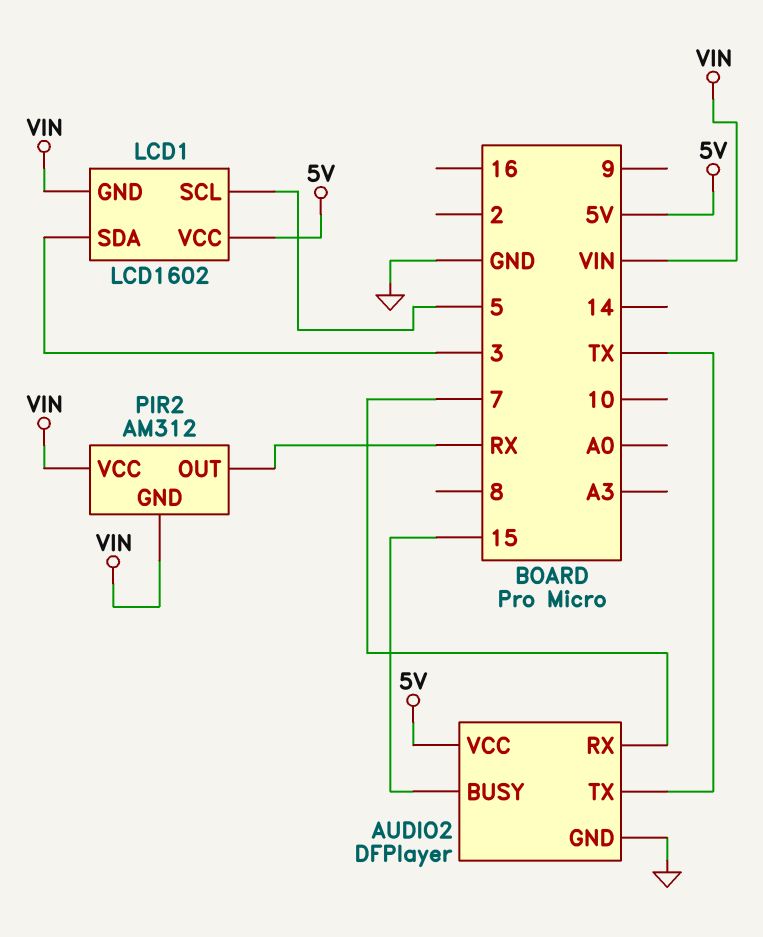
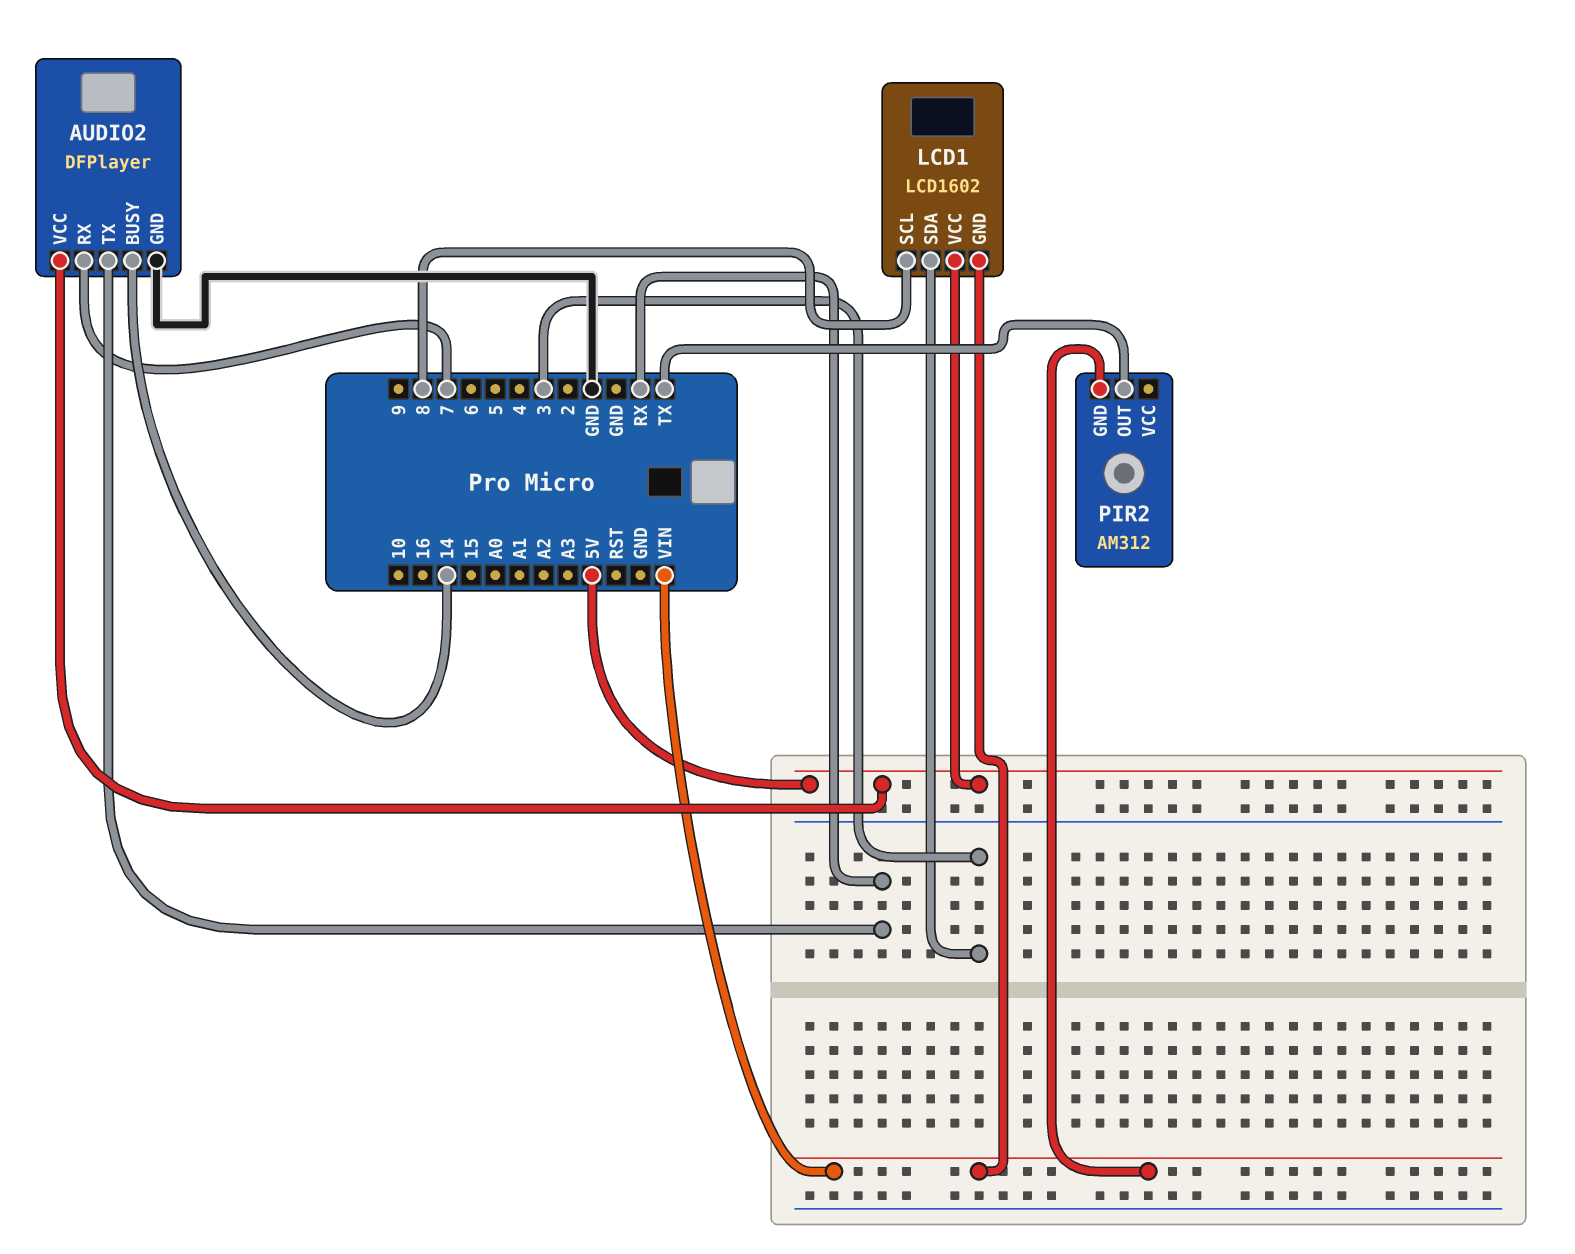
AUDIO2 pin BUSY: 15 -> 14
AUDIO2 pin TX: TX -> RX
LCD1 pin SCL: 5 -> 8
PIR2 pin OUT: RX -> TX
PIR2 pin VCC: VIN -> none

